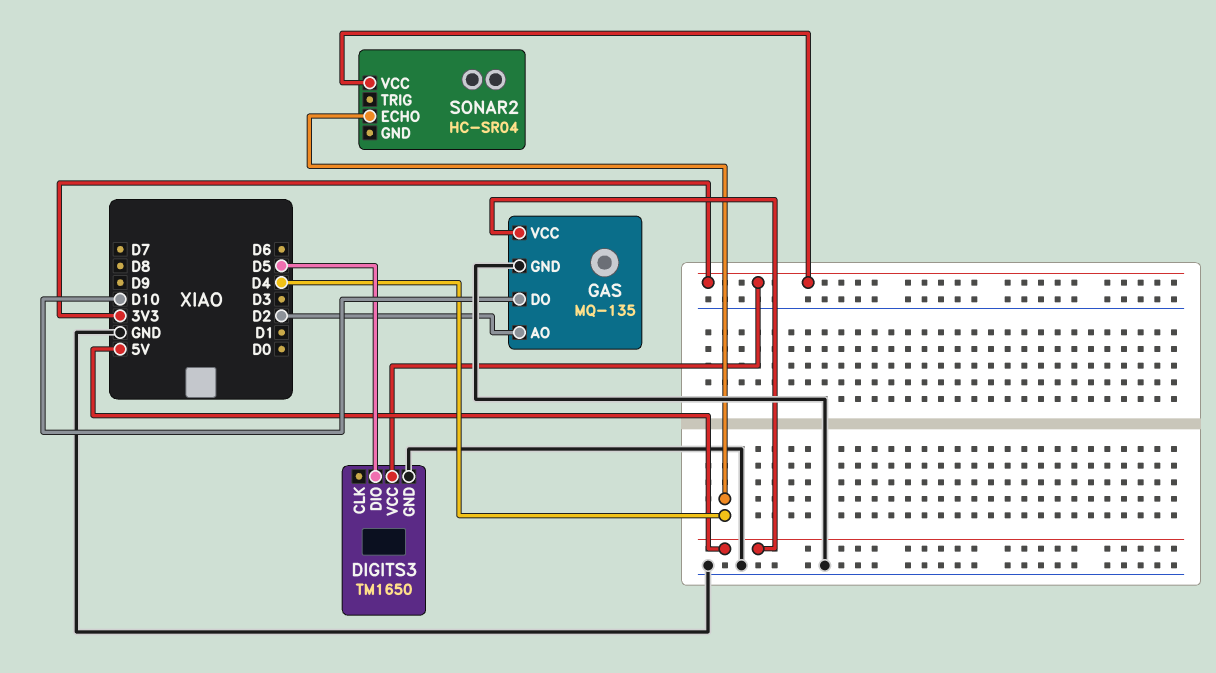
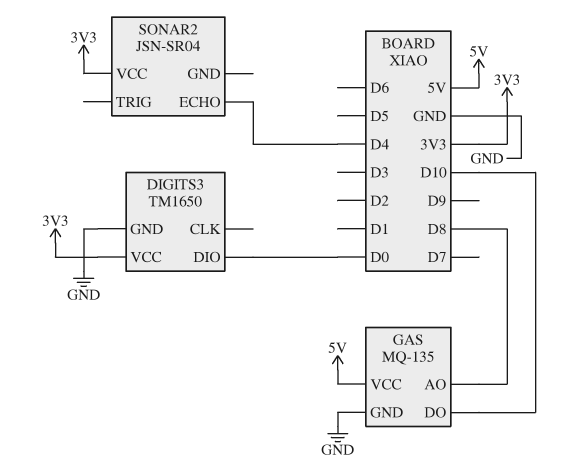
DIGITS3 pin DIO: D5 -> D0
GAS pin AO: D2 -> D8
SONAR2: HC-SR04 -> JSN-SR04

